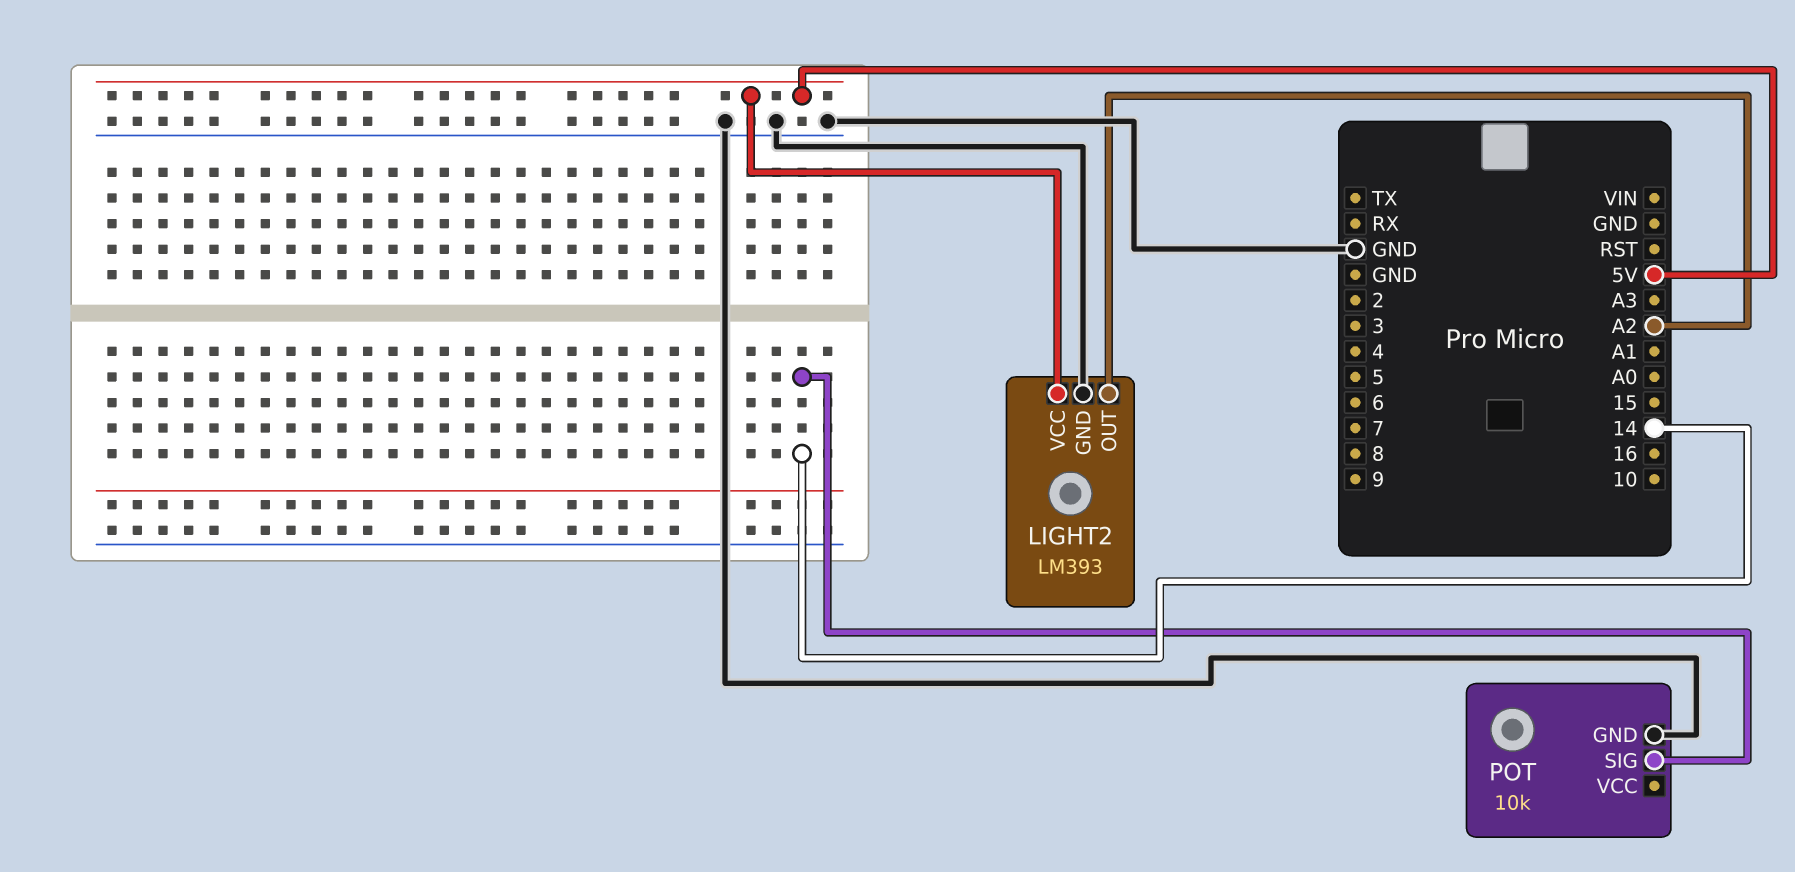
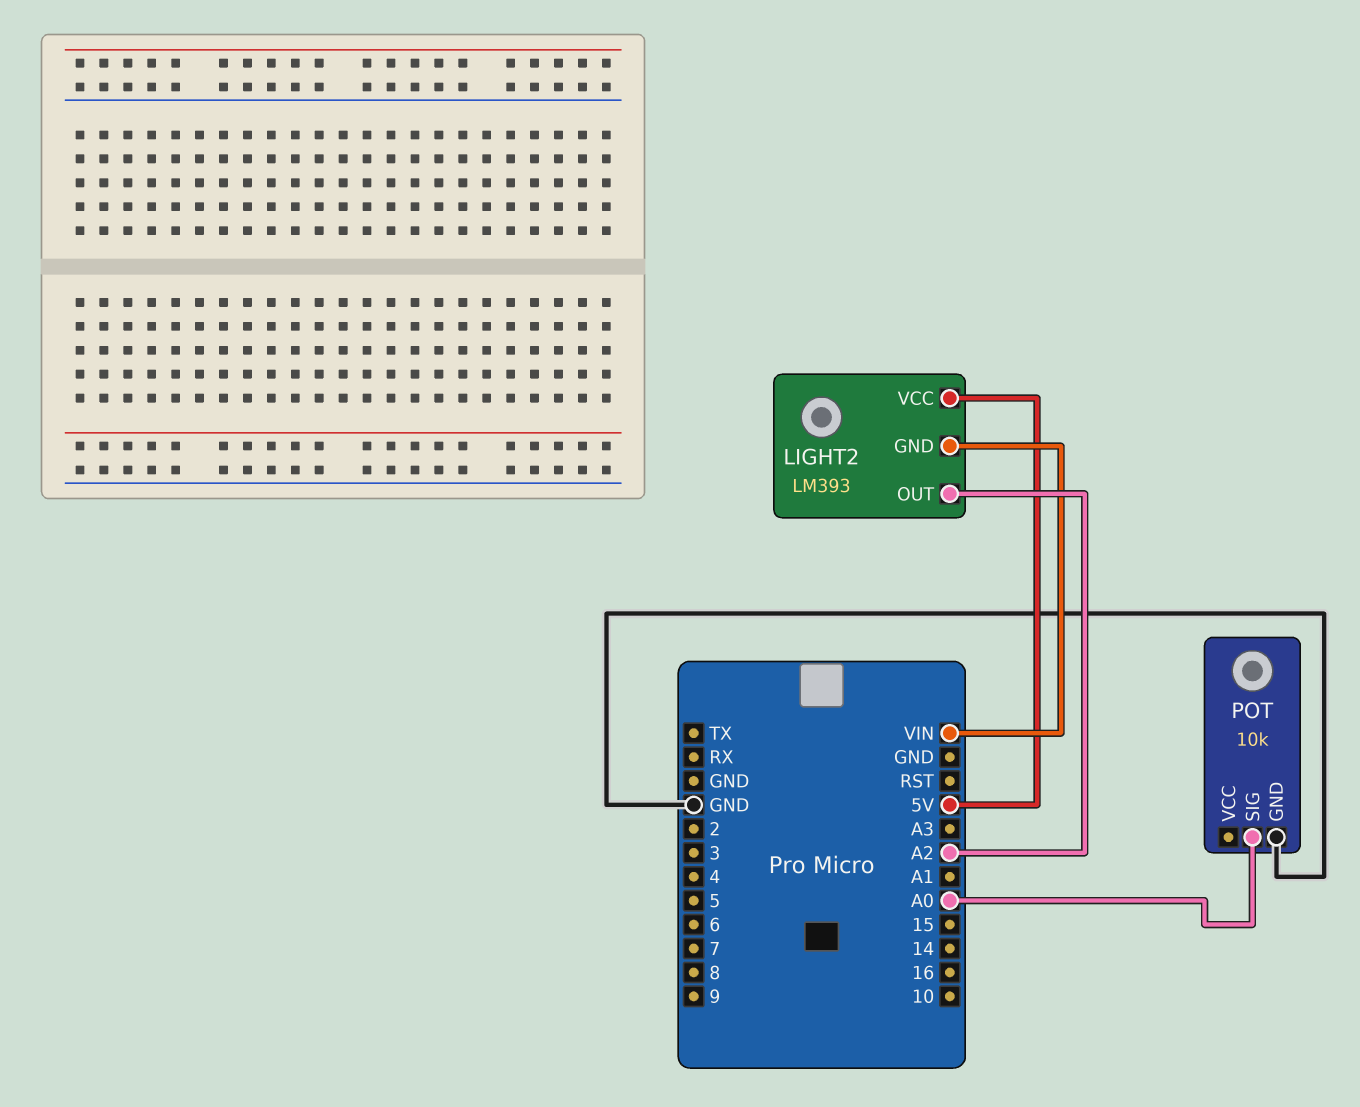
LIGHT2 pin GND: GND -> VIN
POT pin SIG: 14 -> A0

